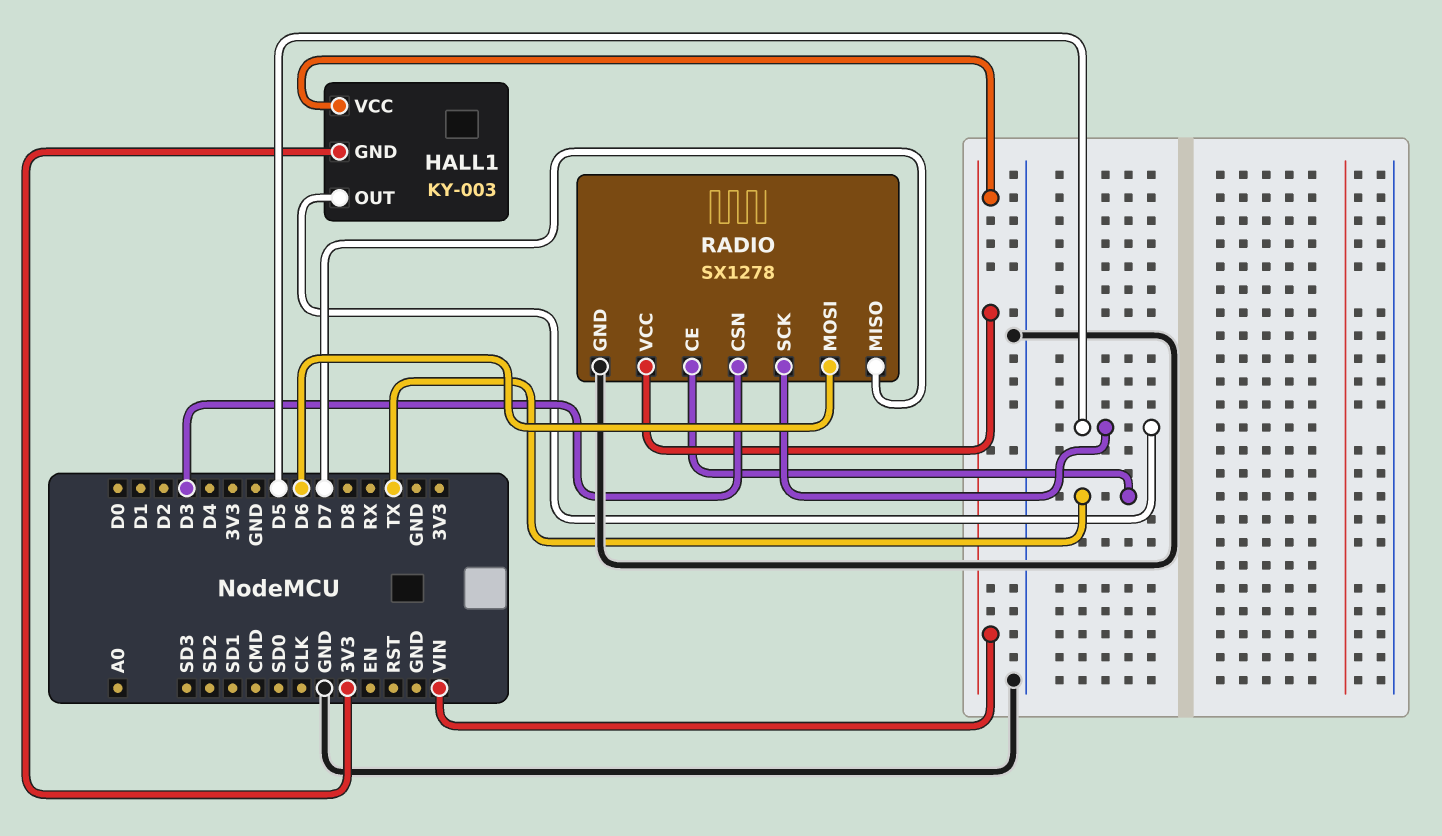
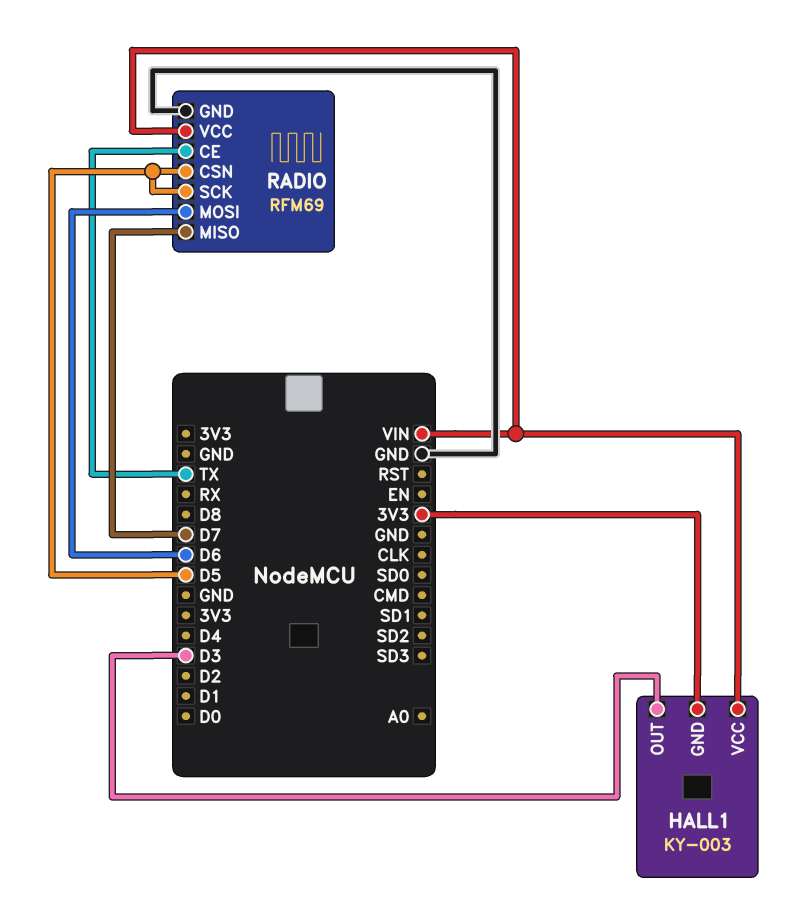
HALL1 pin OUT: D5 -> D3
RADIO: SX1278 -> RFM69
RADIO pin CSN: D3 -> D5

